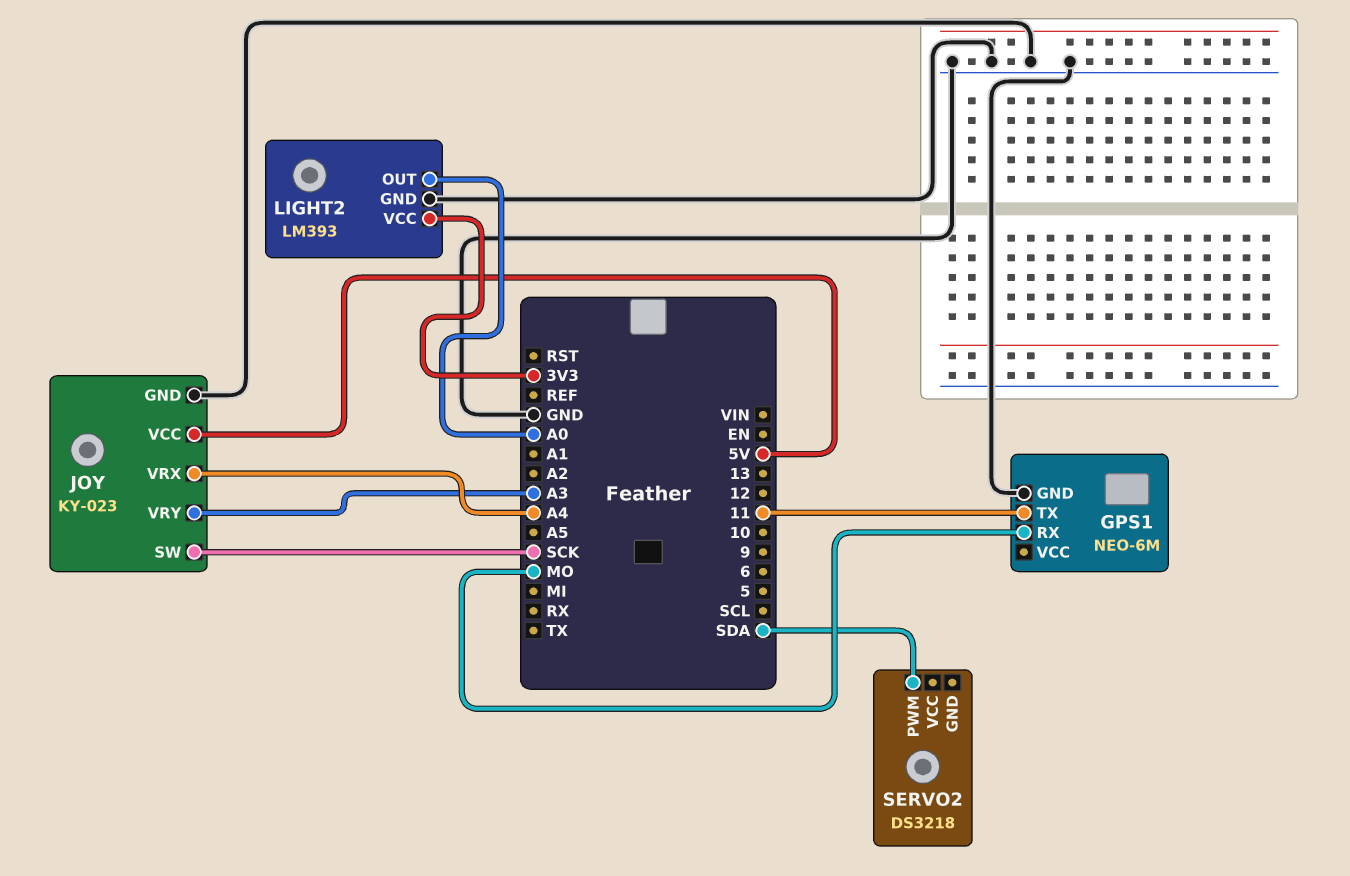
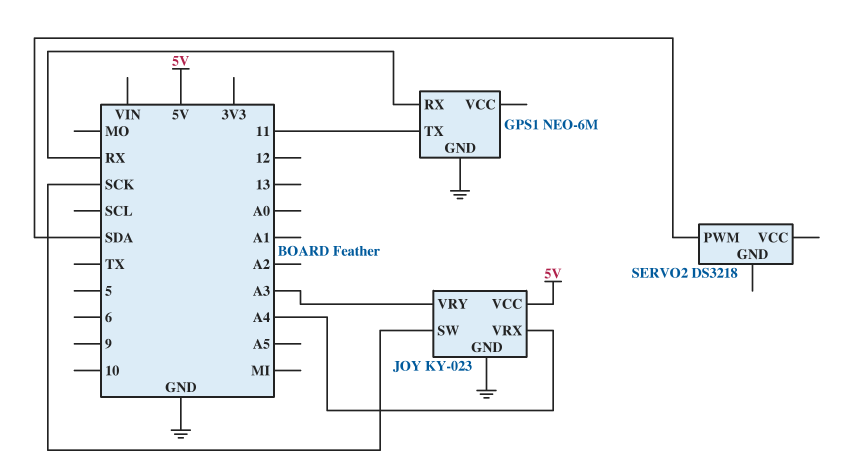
GPS1 pin RX: MO -> RX
LIGHT2: LM393 -> none
LIGHT2 pin GND: GND -> none
LIGHT2 pin OUT: A0 -> none
LIGHT2 pin VCC: 3V3 -> none

